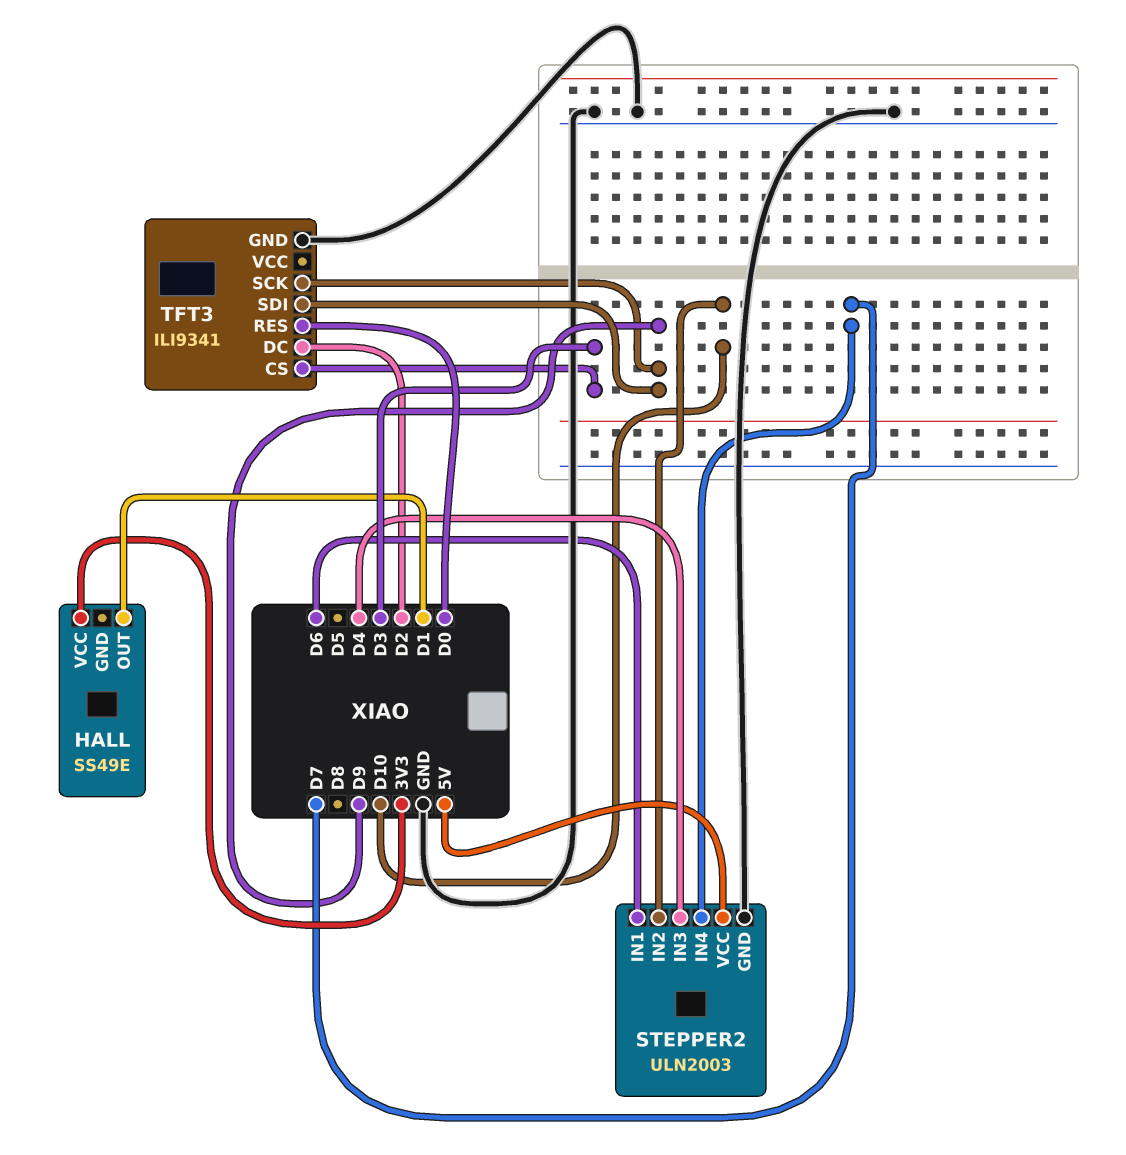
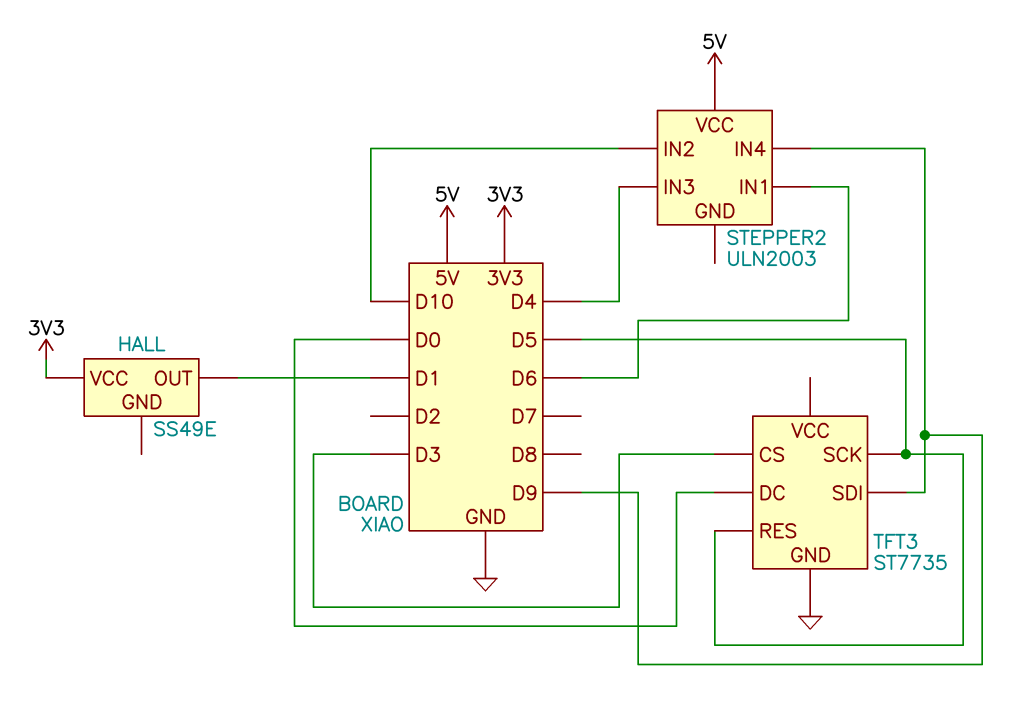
STEPPER2 pin GND: GND -> none
STEPPER2 pin IN4: D7 -> D9
TFT3: ILI9341 -> ST7735
TFT3 pin DC: D2 -> D0
TFT3 pin RES: D0 -> D5
TFT3 pin SCK: D9 -> D5

